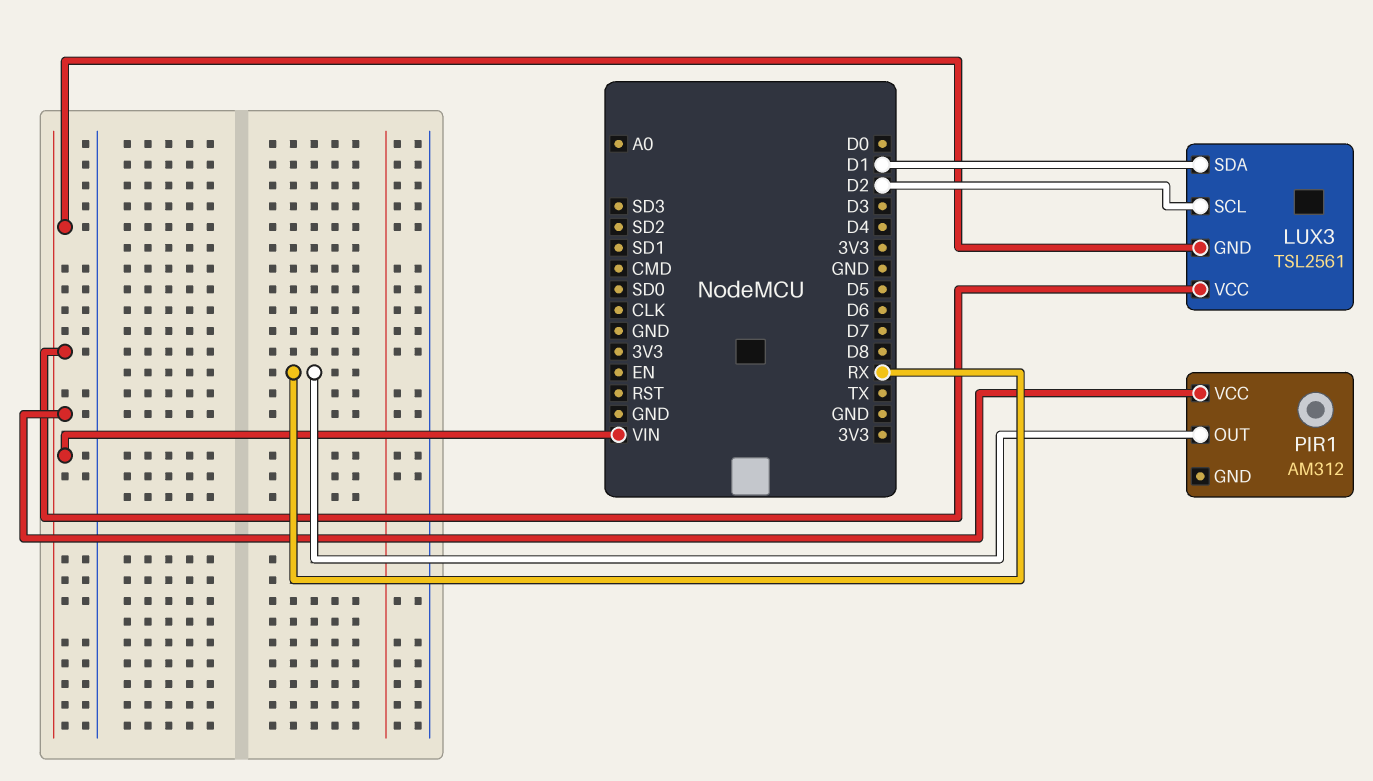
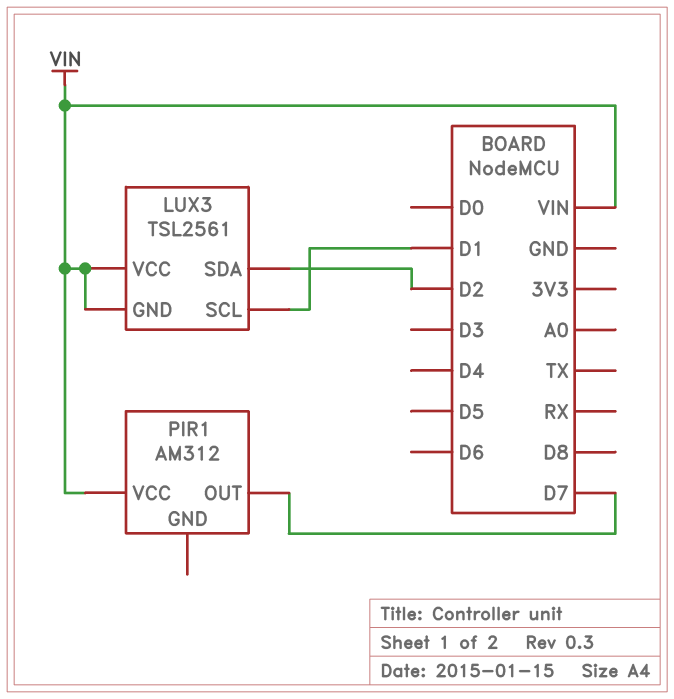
LUX3 pin SCL: D2 -> D1
LUX3 pin SDA: D1 -> D2
PIR1 pin OUT: RX -> D7

